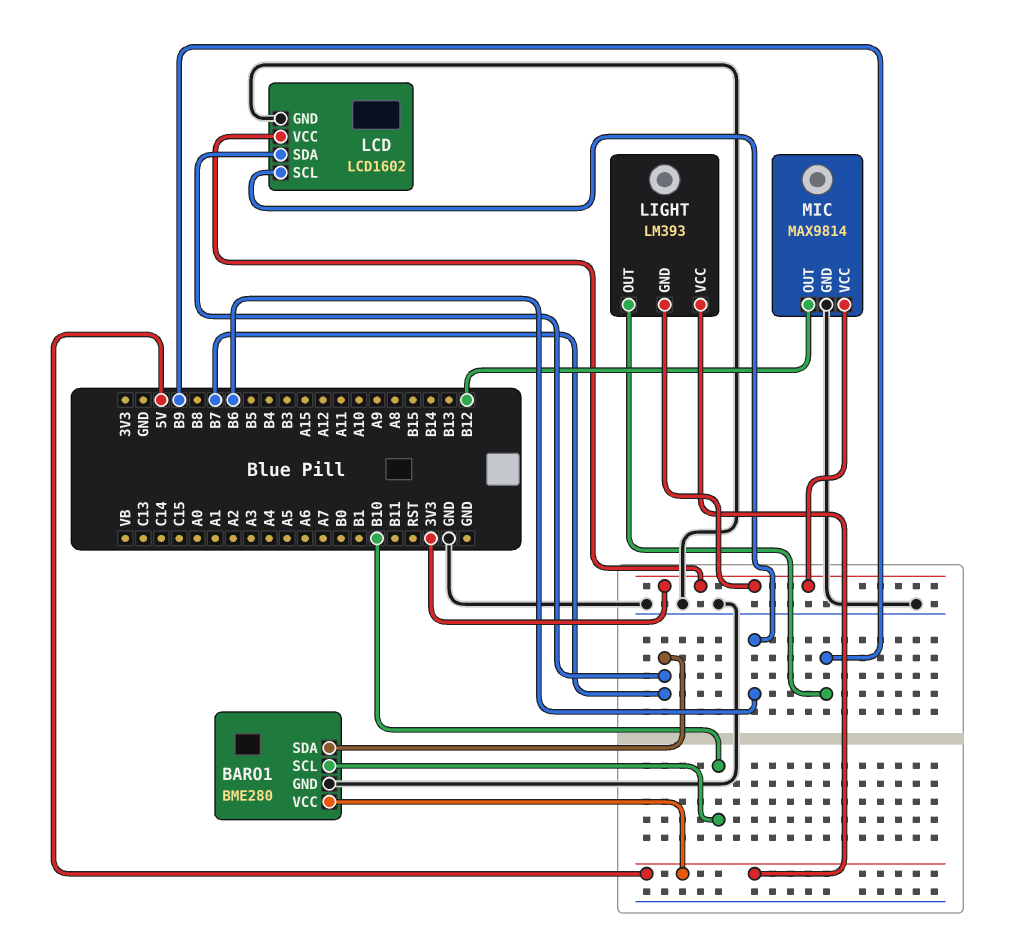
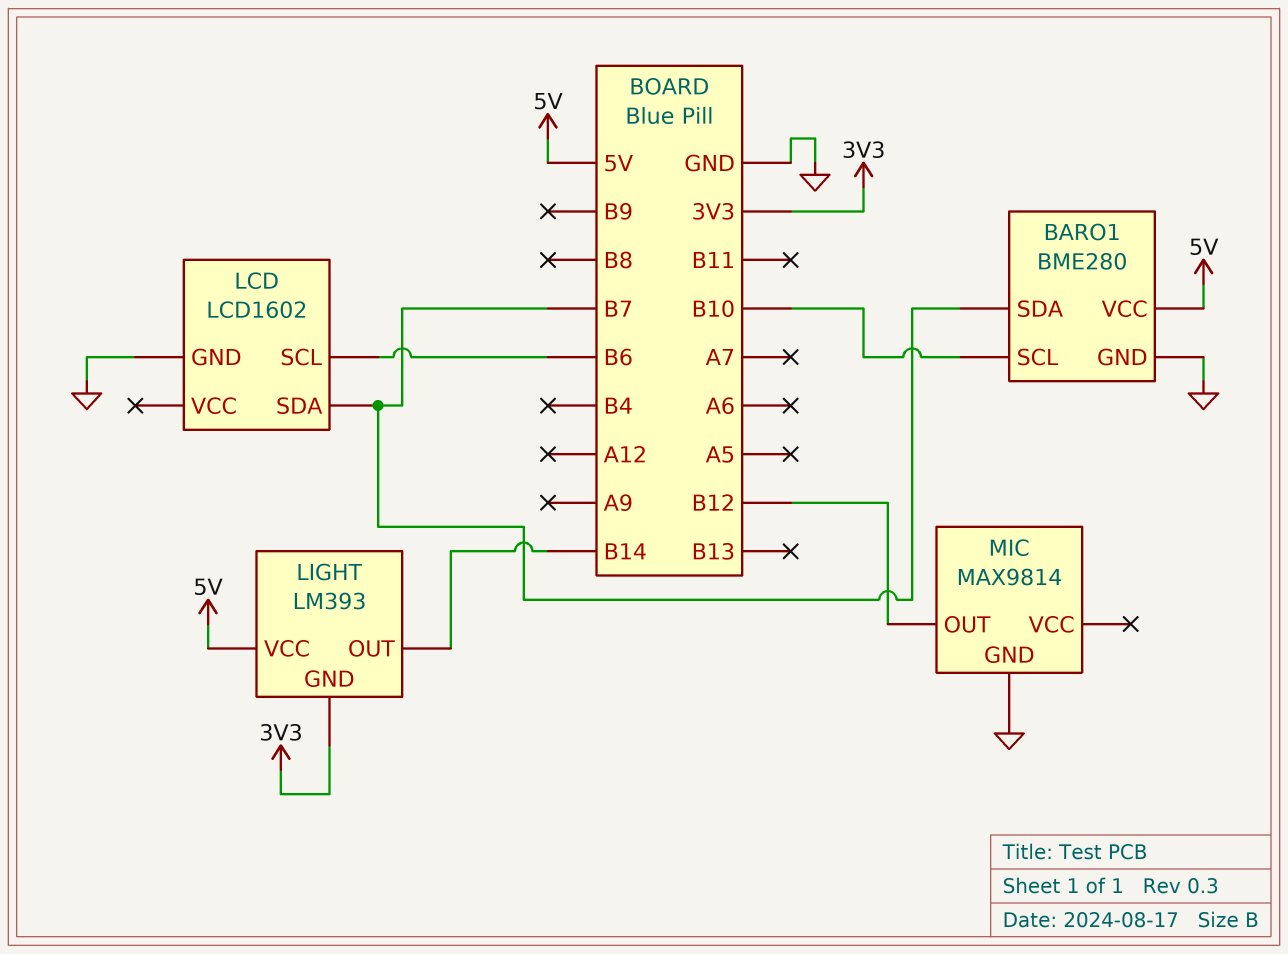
LCD pin VCC: 3V3 -> none
LIGHT pin OUT: B9 -> B14
MIC pin VCC: 3V3 -> none

